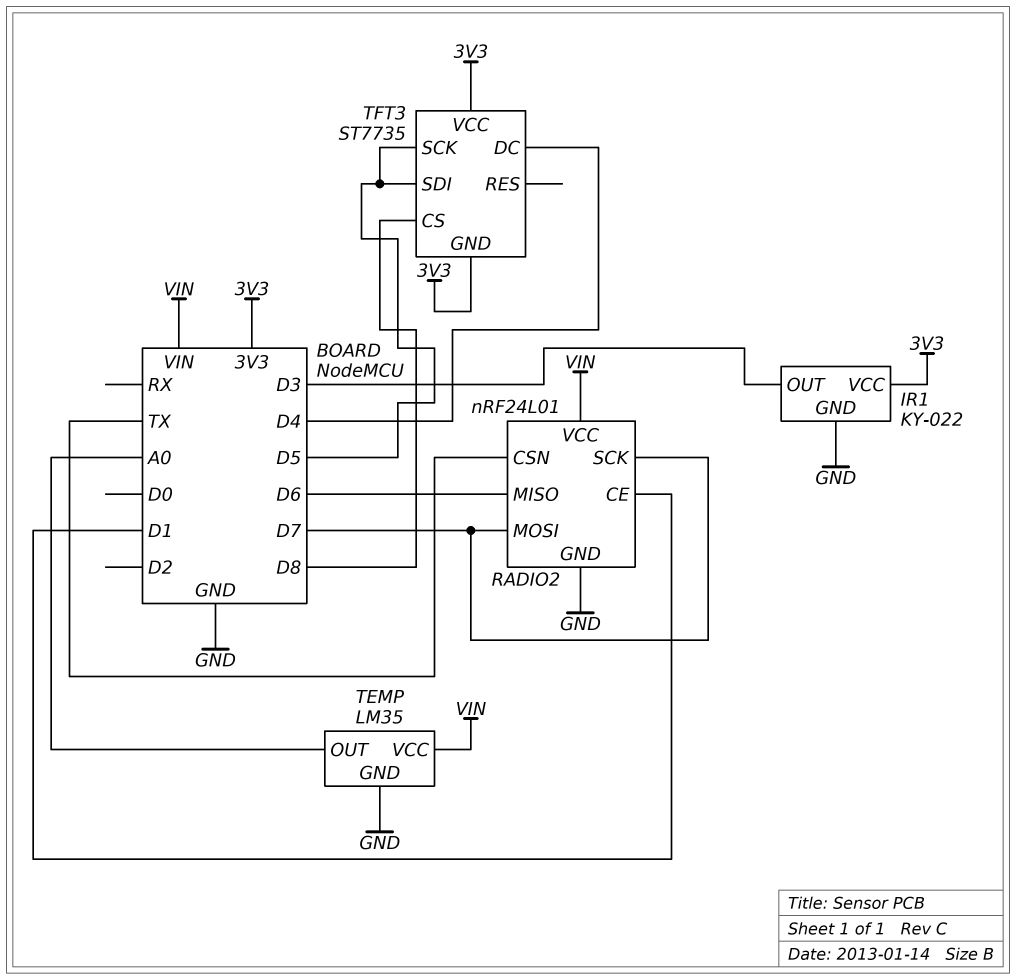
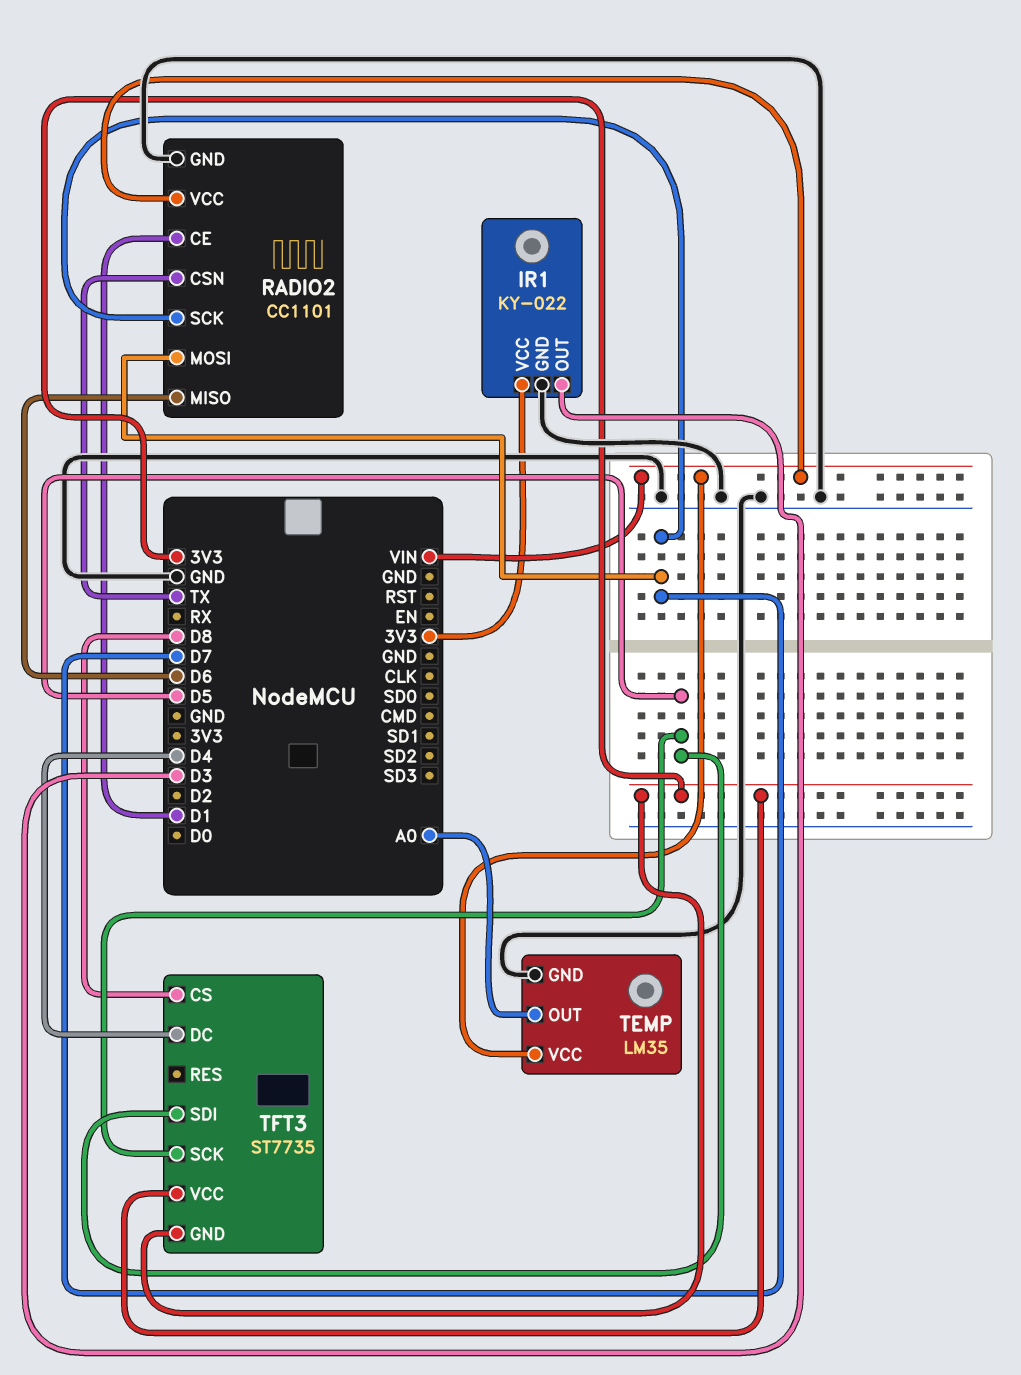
RADIO2: nRF24L01 -> CC1101

